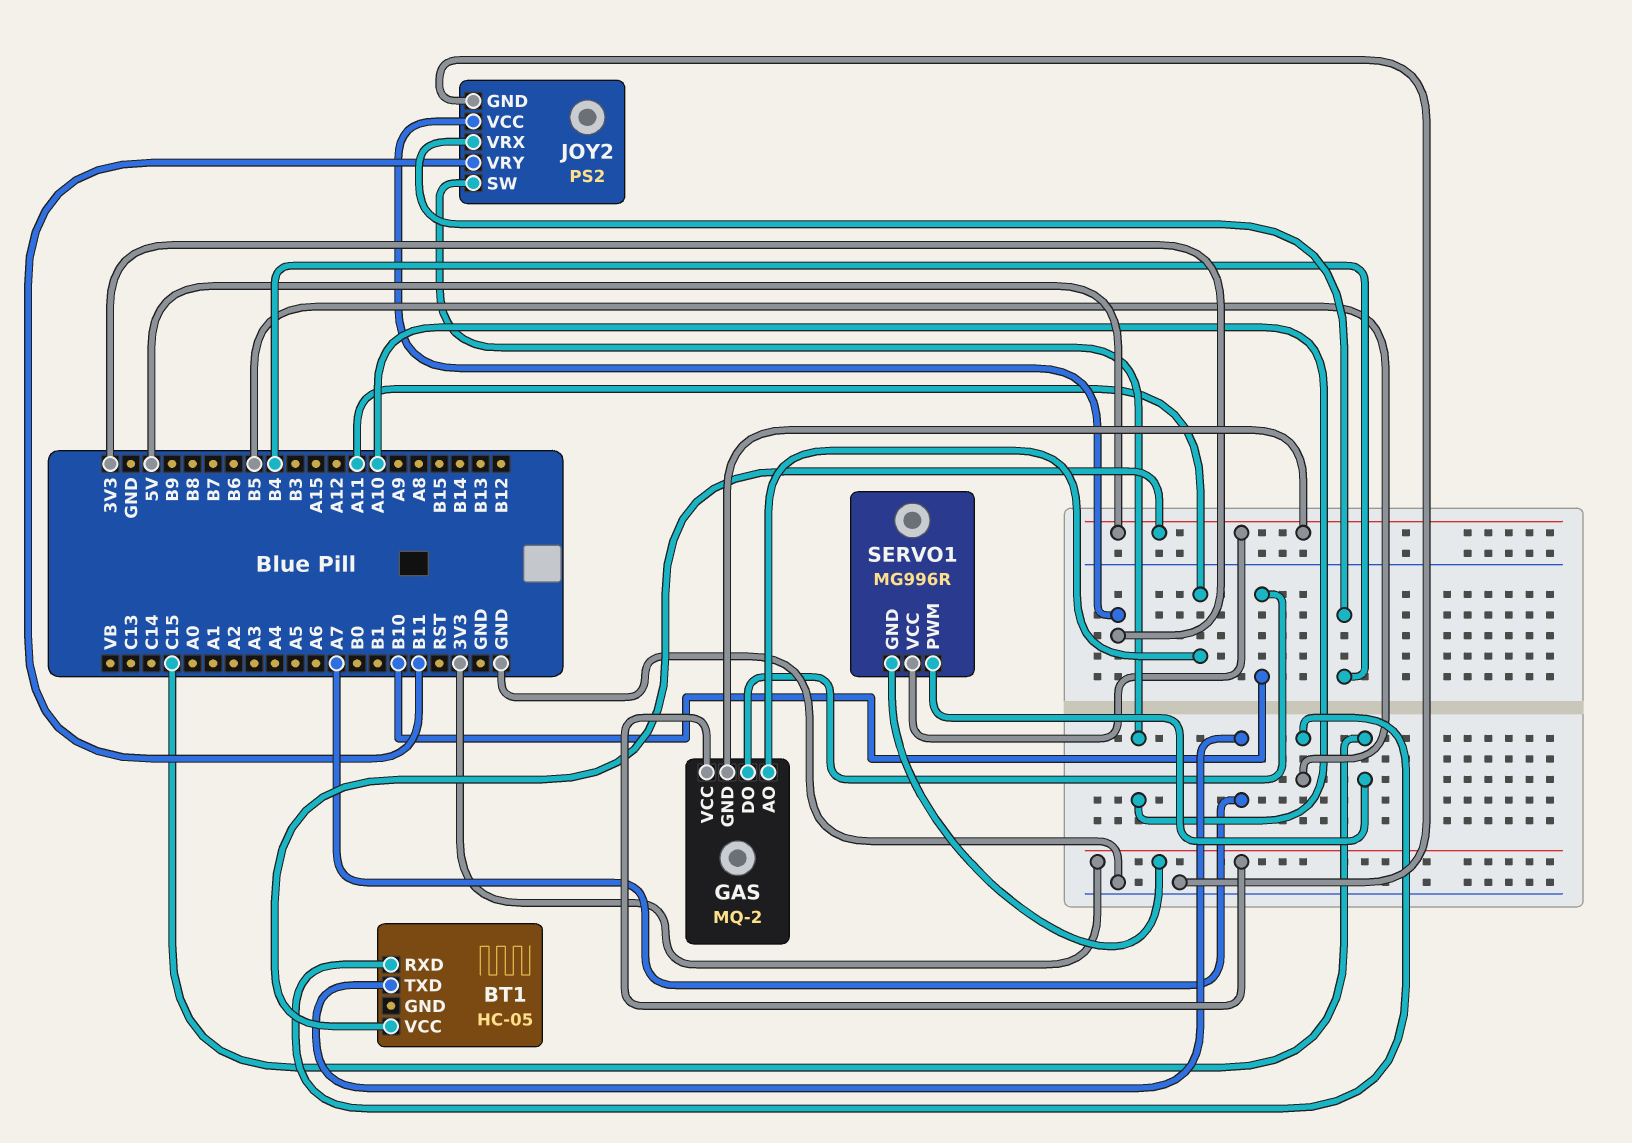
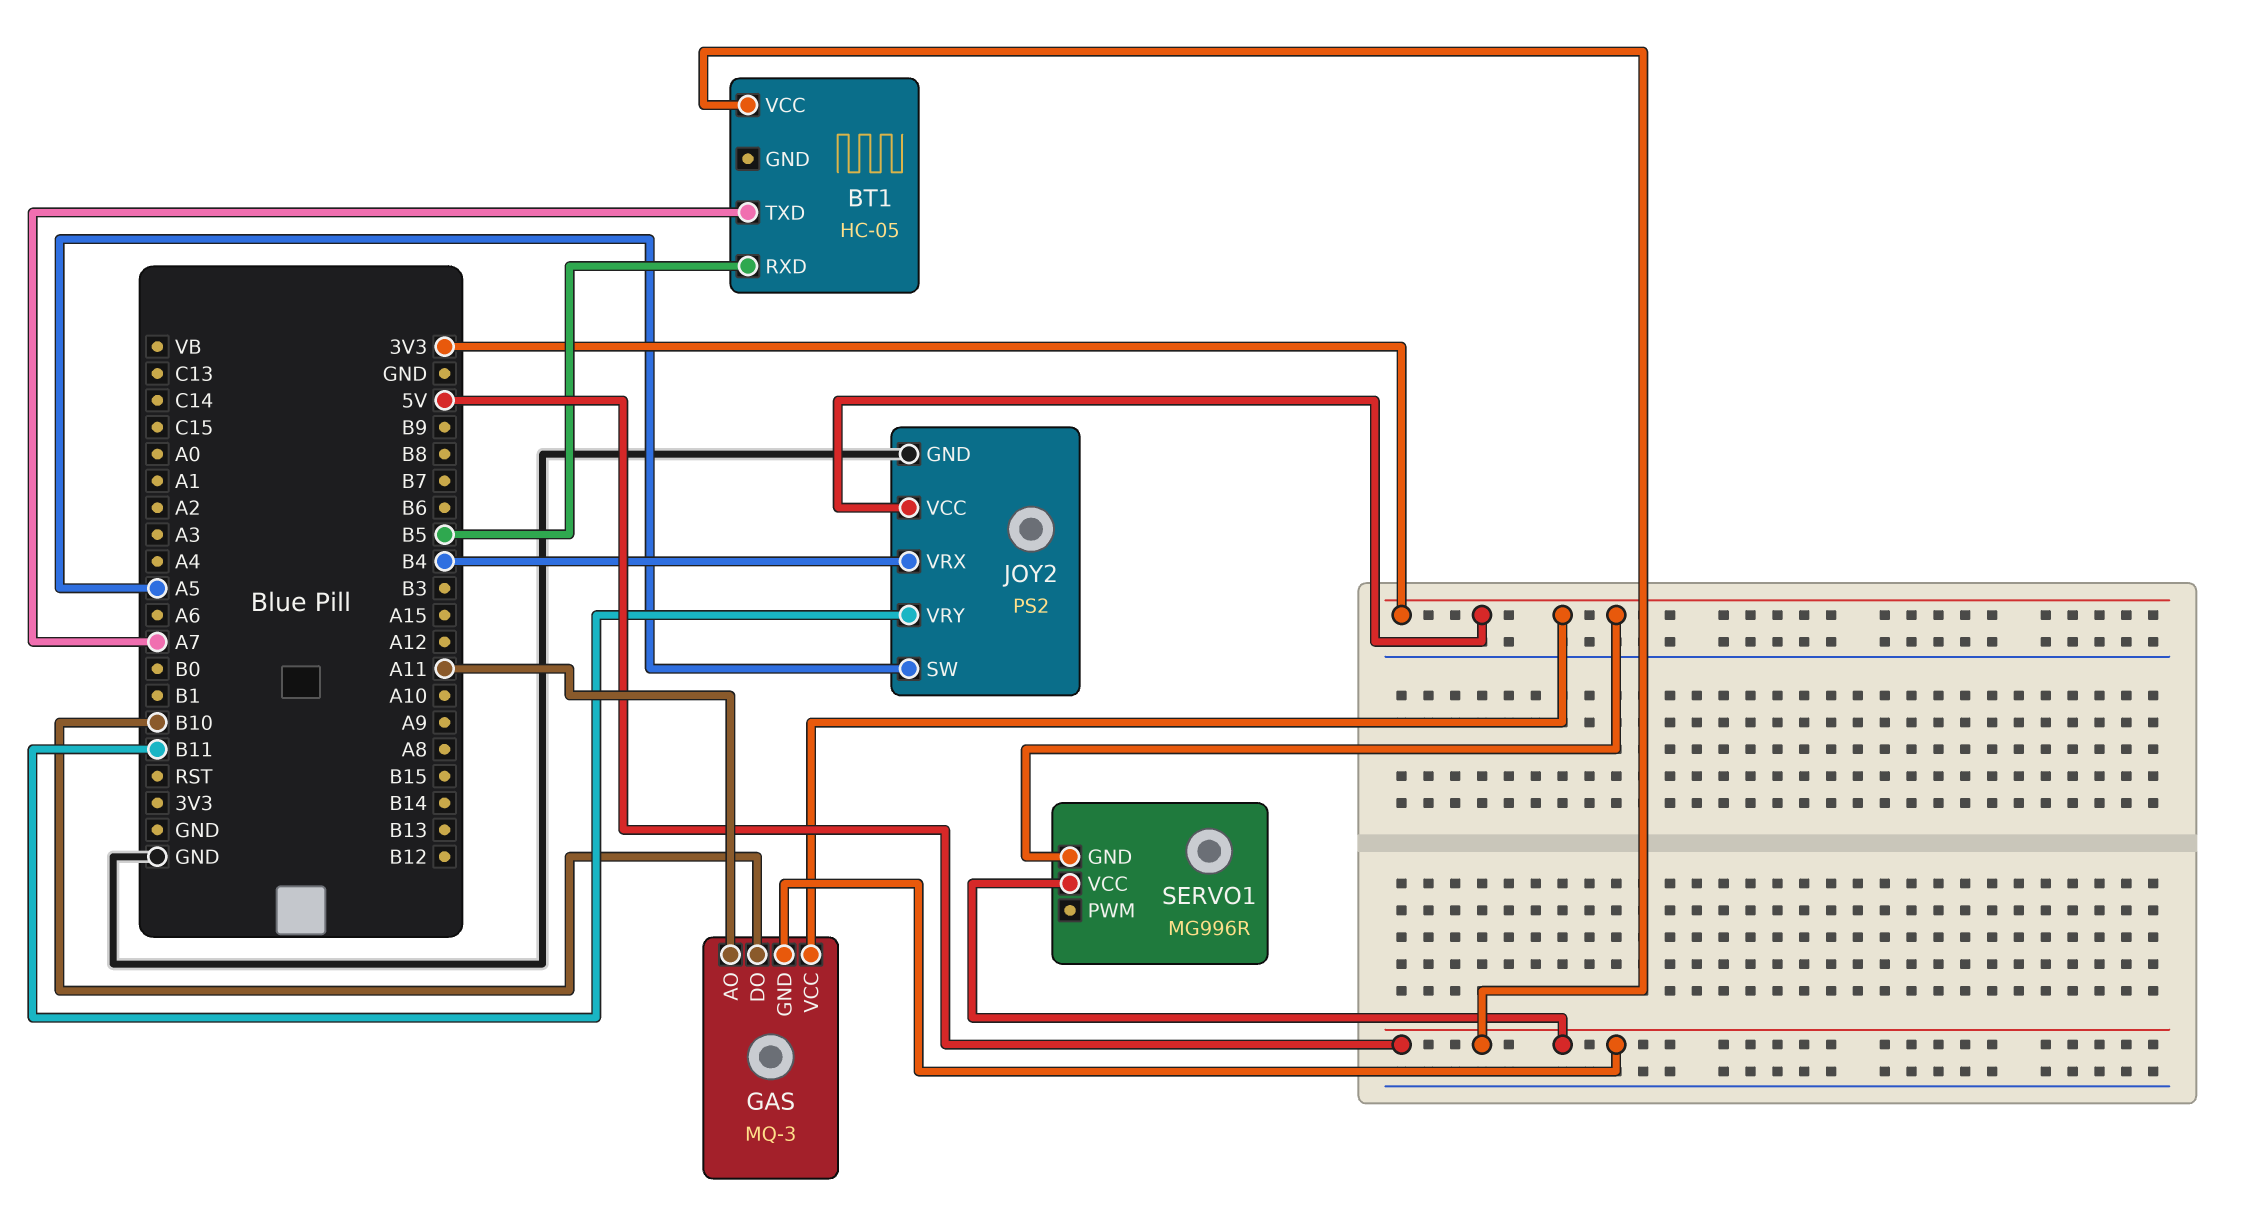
GAS: MQ-2 -> MQ-3
JOY2 pin SW: A10 -> A5
SERVO1 pin PWM: C15 -> none

